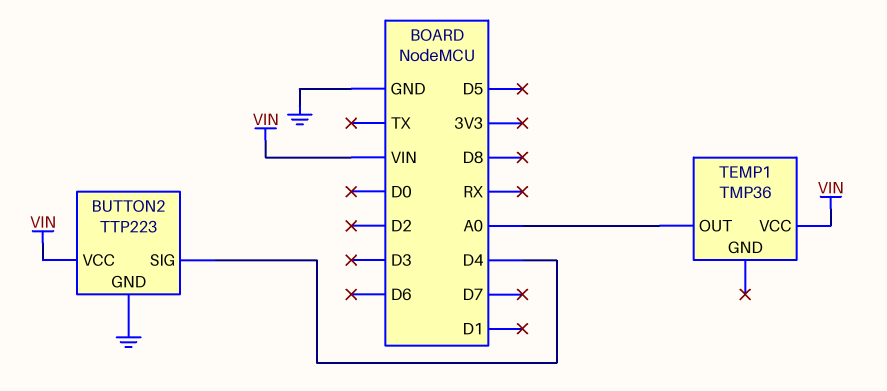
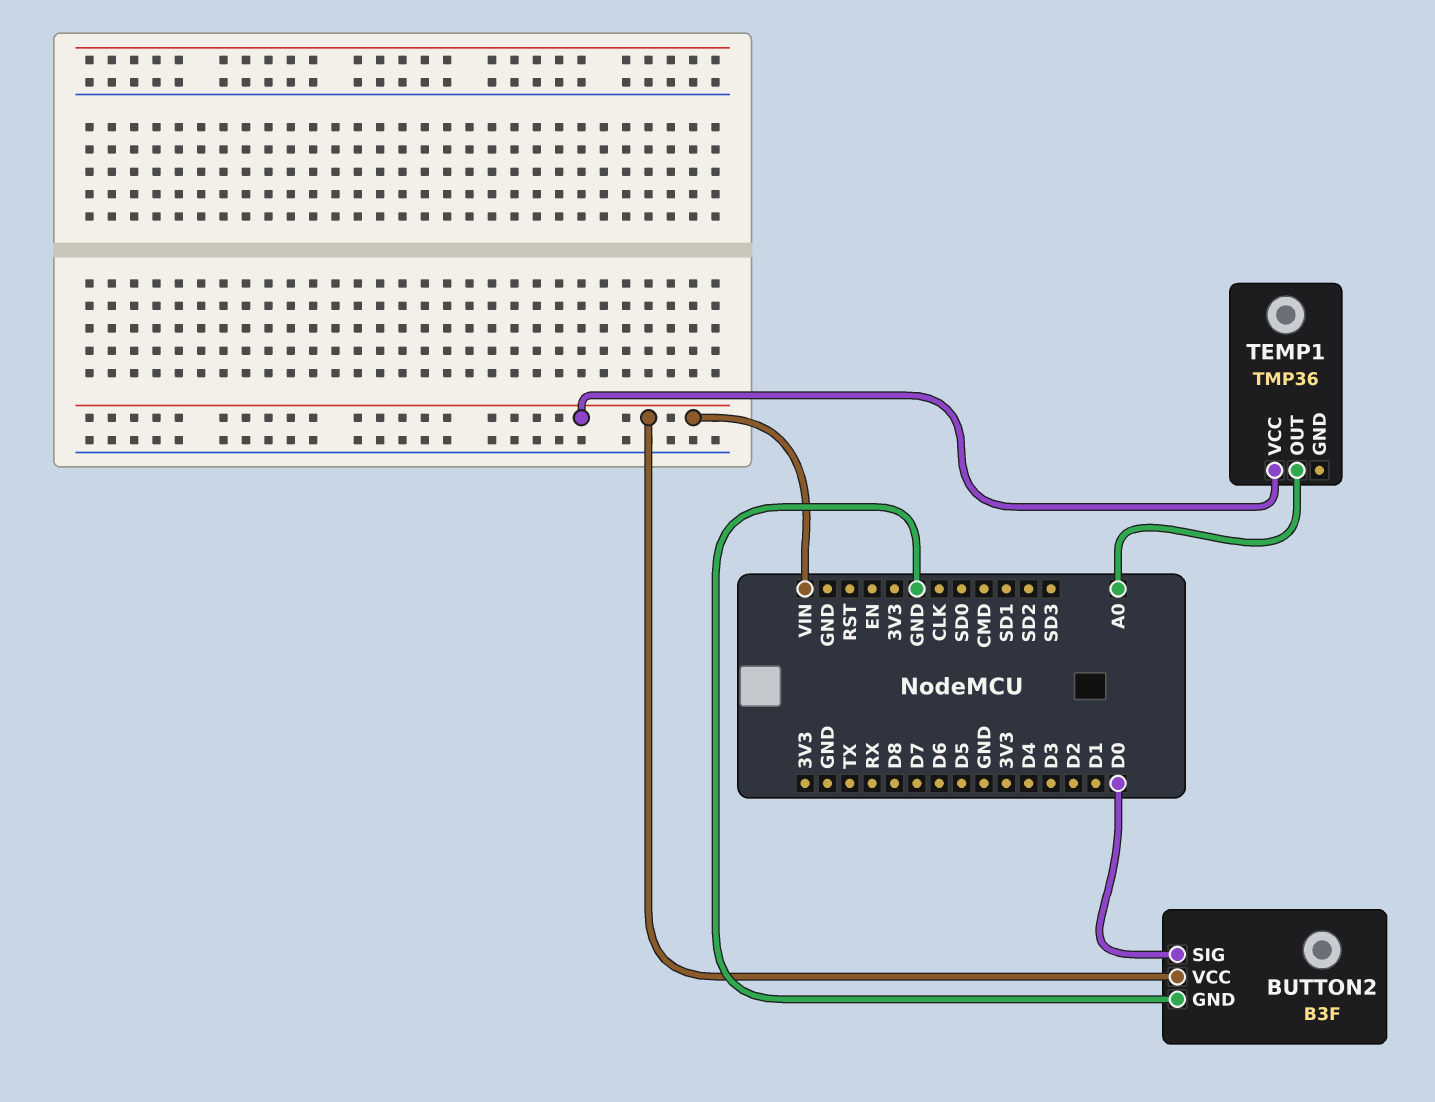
BUTTON2: TTP223 -> B3F
BUTTON2 pin SIG: D4 -> D0

